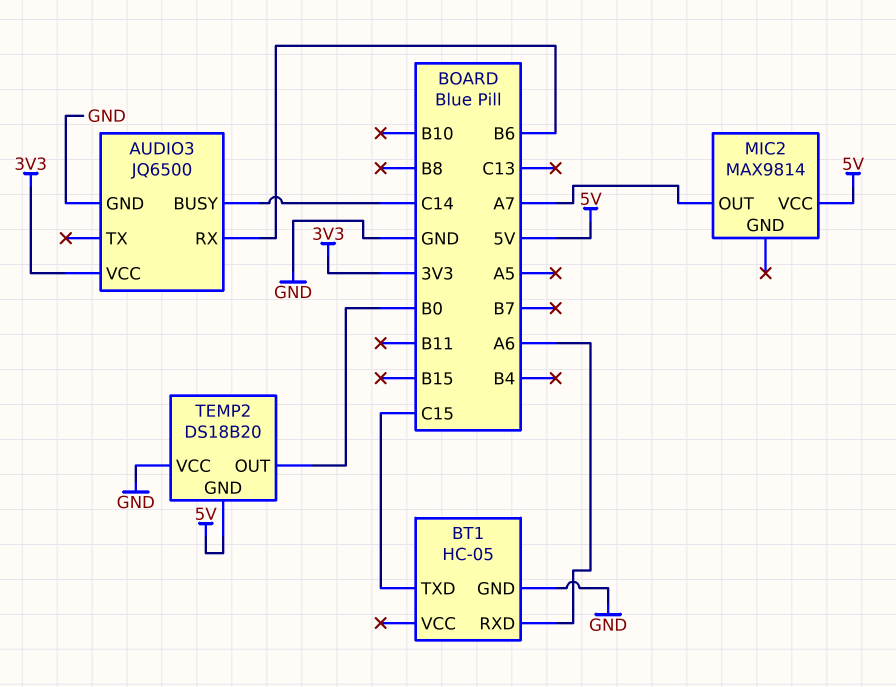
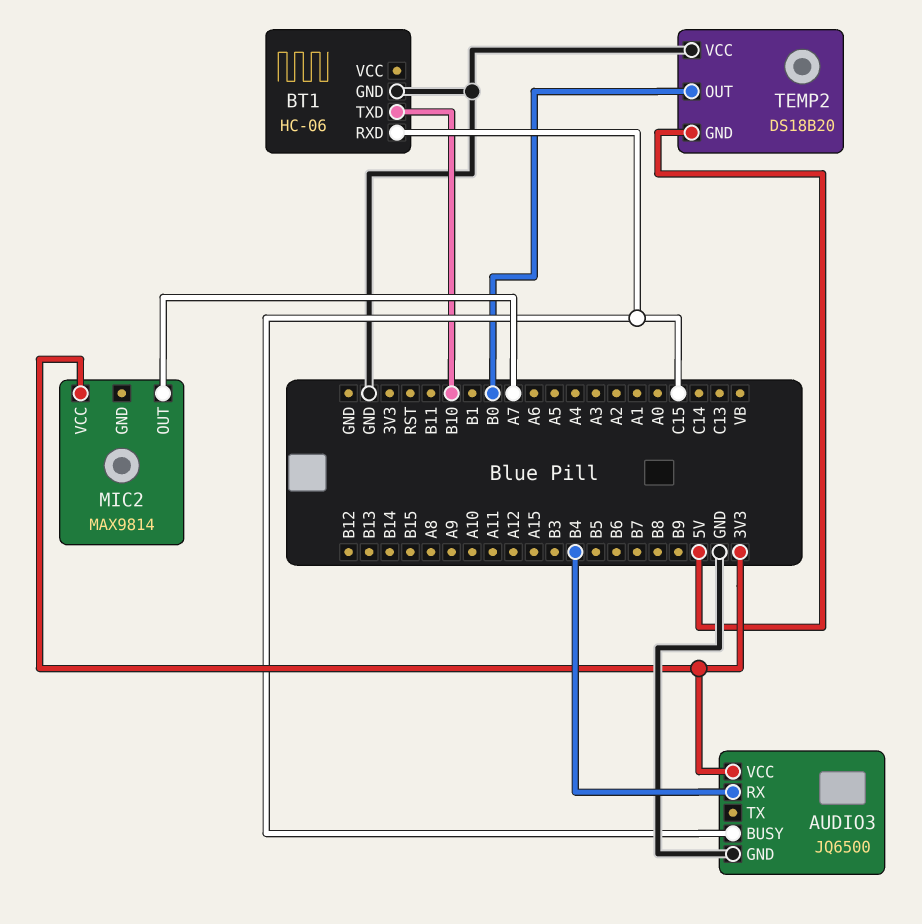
AUDIO3 pin BUSY: C14 -> C15
AUDIO3 pin RX: B6 -> B4
BT1: HC-05 -> HC-06
BT1 pin RXD: A6 -> C15
BT1 pin TXD: C15 -> B10
MIC2 pin VCC: 5V -> 3V3

